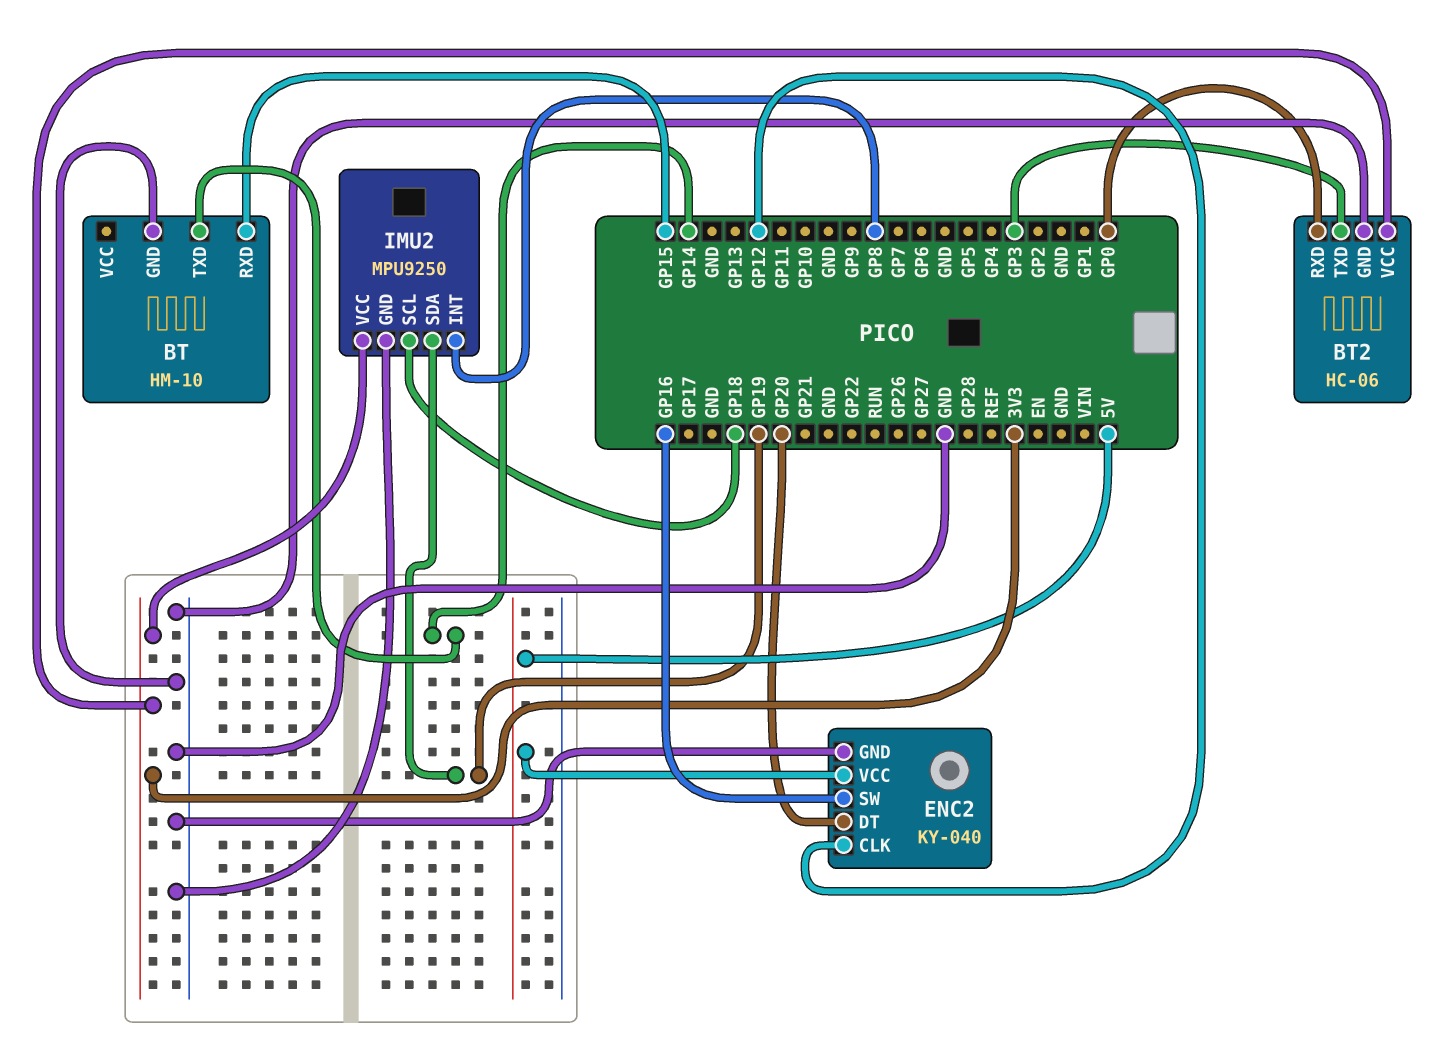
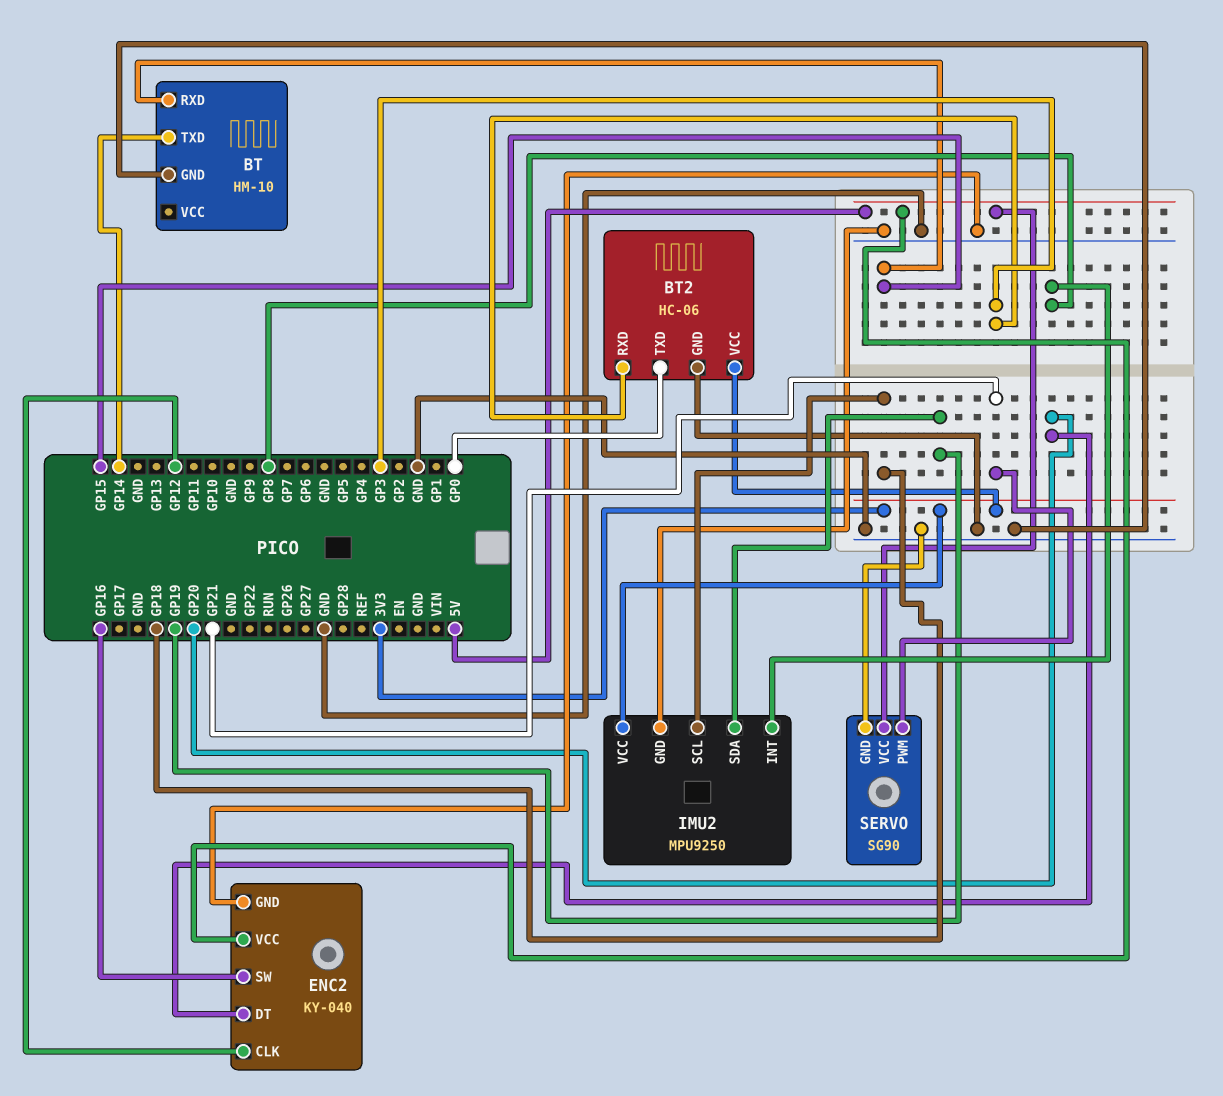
BT2 pin RXD: GP0 -> GP3
BT2 pin TXD: GP3 -> GP0
SERVO: none -> SG90
SERVO pin GND: none -> GND
SERVO pin PWM: none -> GP21
SERVO pin VCC: none -> 5V

